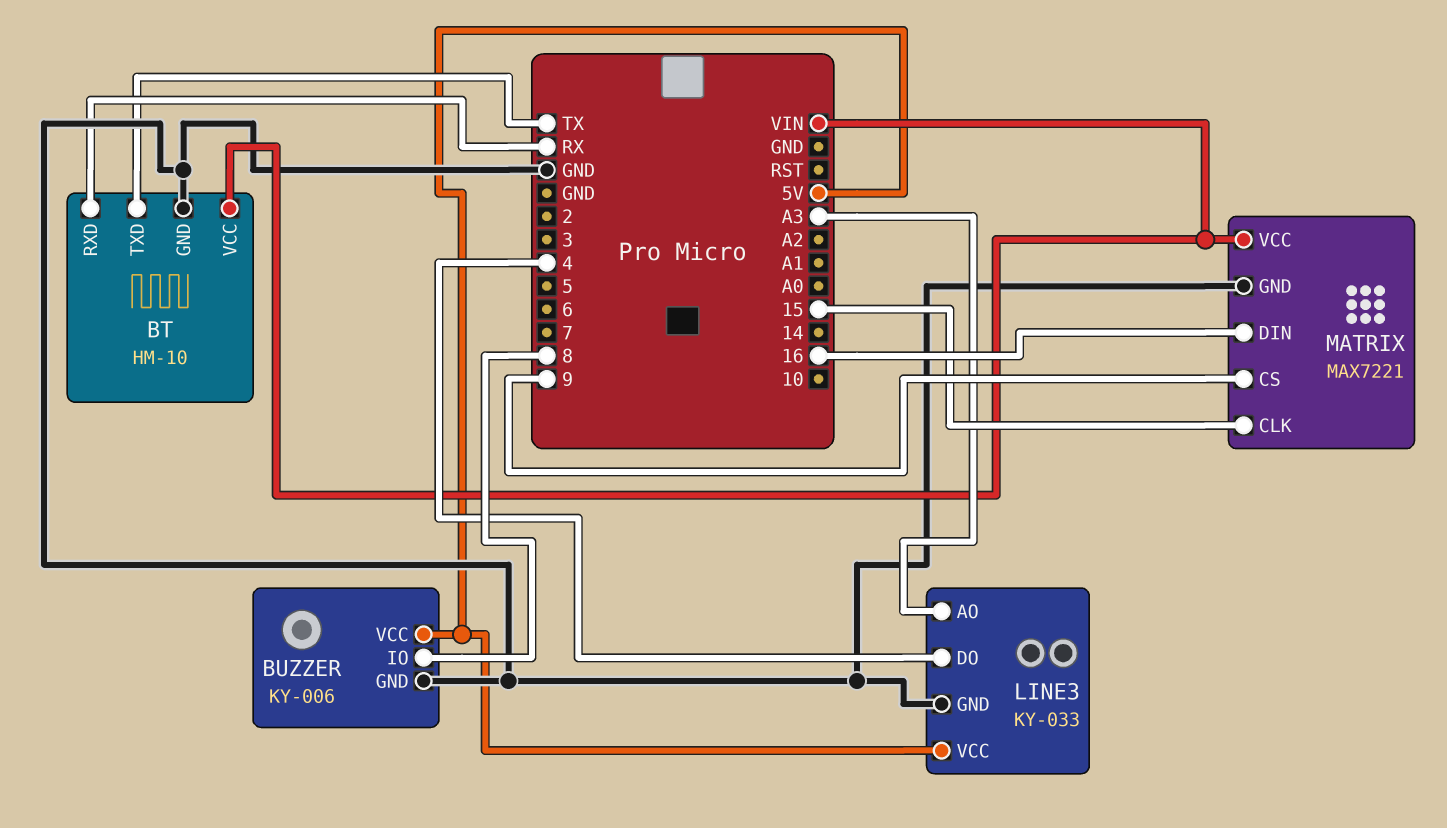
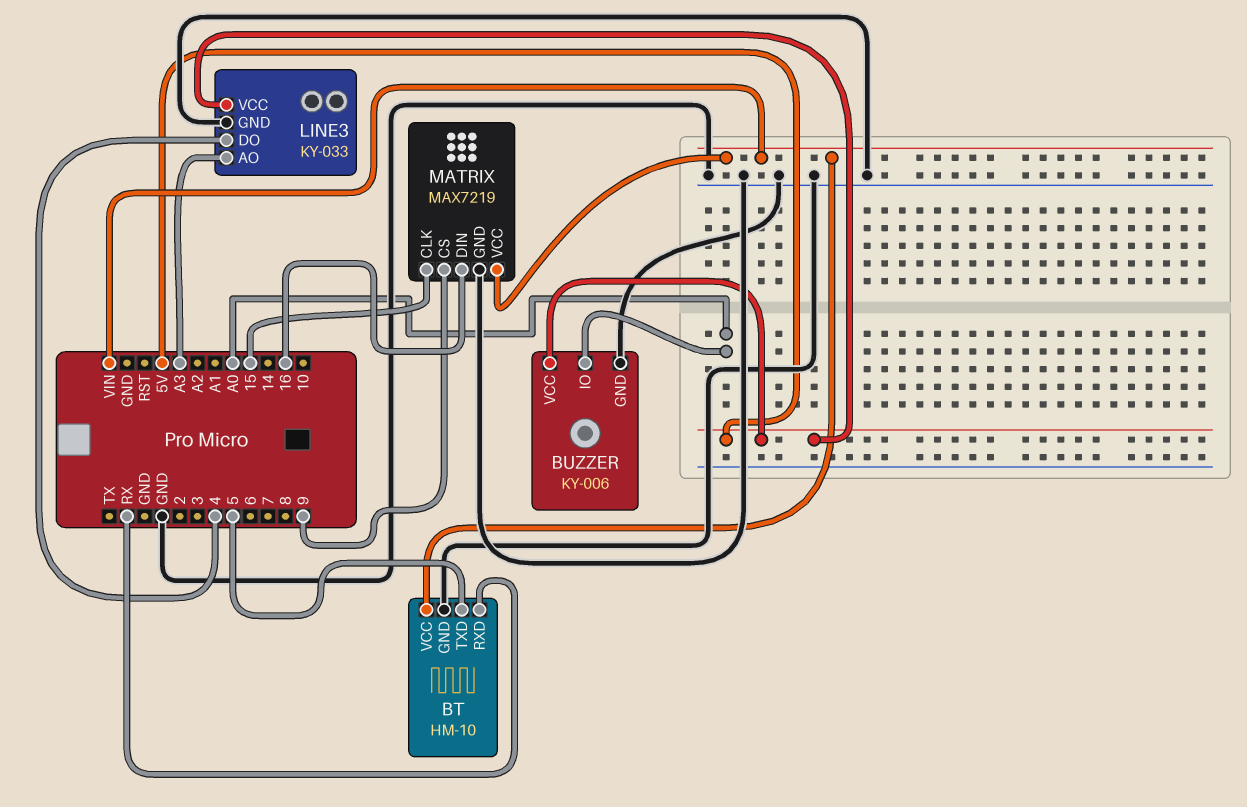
BT pin TXD: TX -> 5
BUZZER pin IO: 8 -> A0
MATRIX: MAX7221 -> MAX7219

